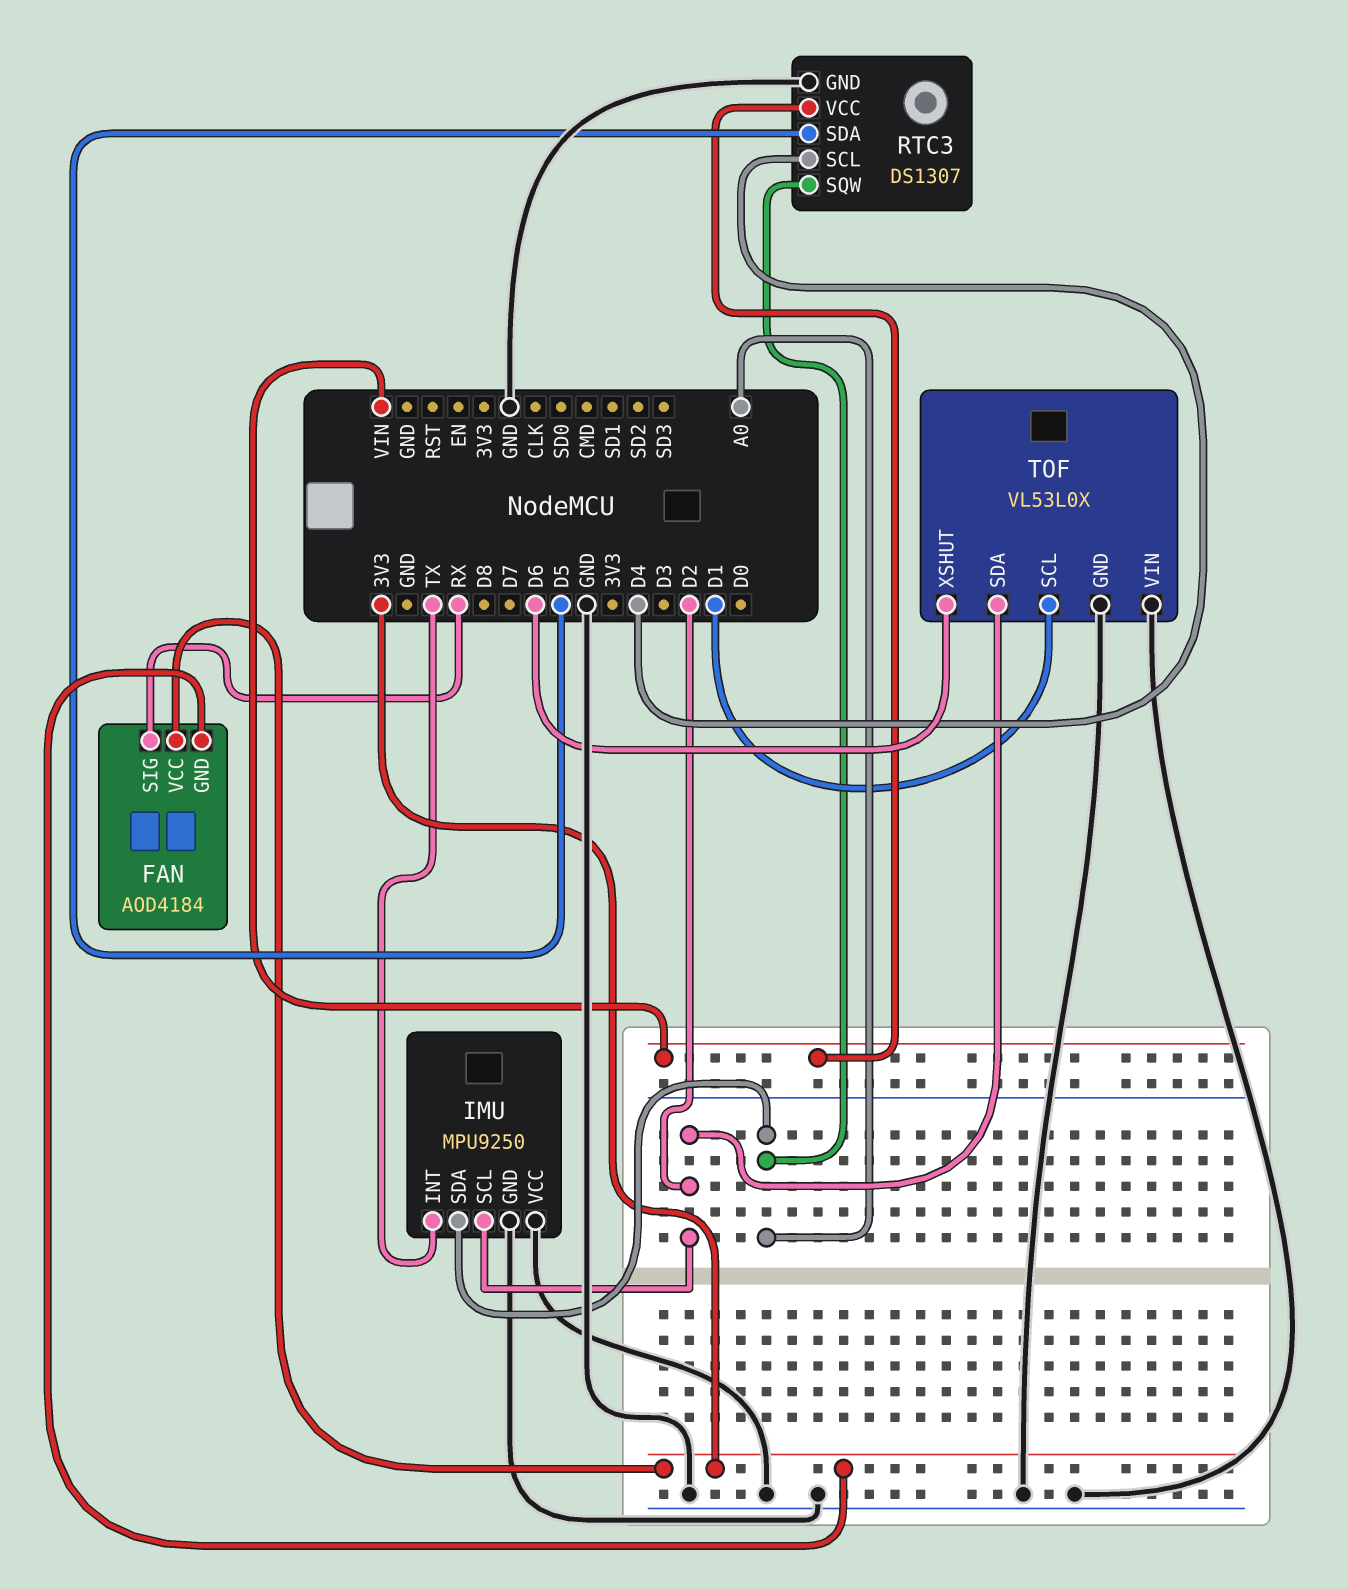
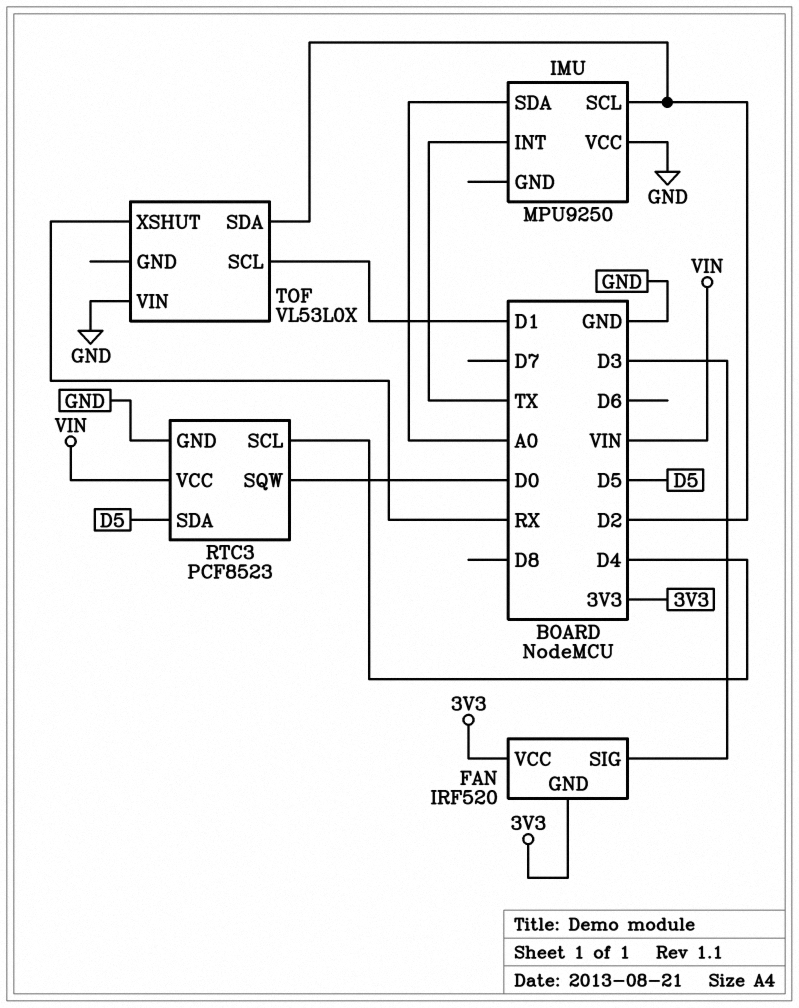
FAN: AOD4184 -> IRF520
FAN pin SIG: RX -> D3
IMU pin GND: GND -> none
RTC3: DS1307 -> PCF8523
RTC3 pin SQW: A0 -> D0
TOF pin GND: GND -> none
TOF pin XSHUT: D6 -> RX

